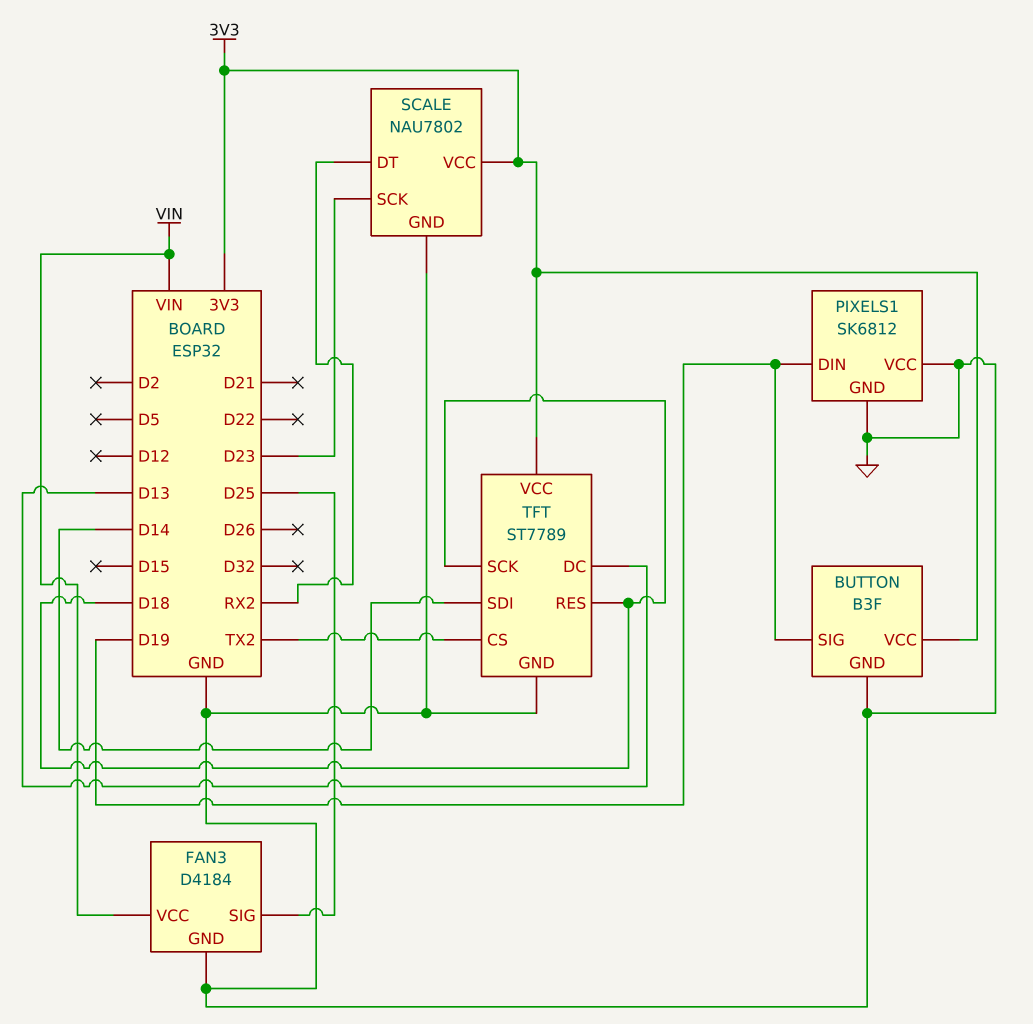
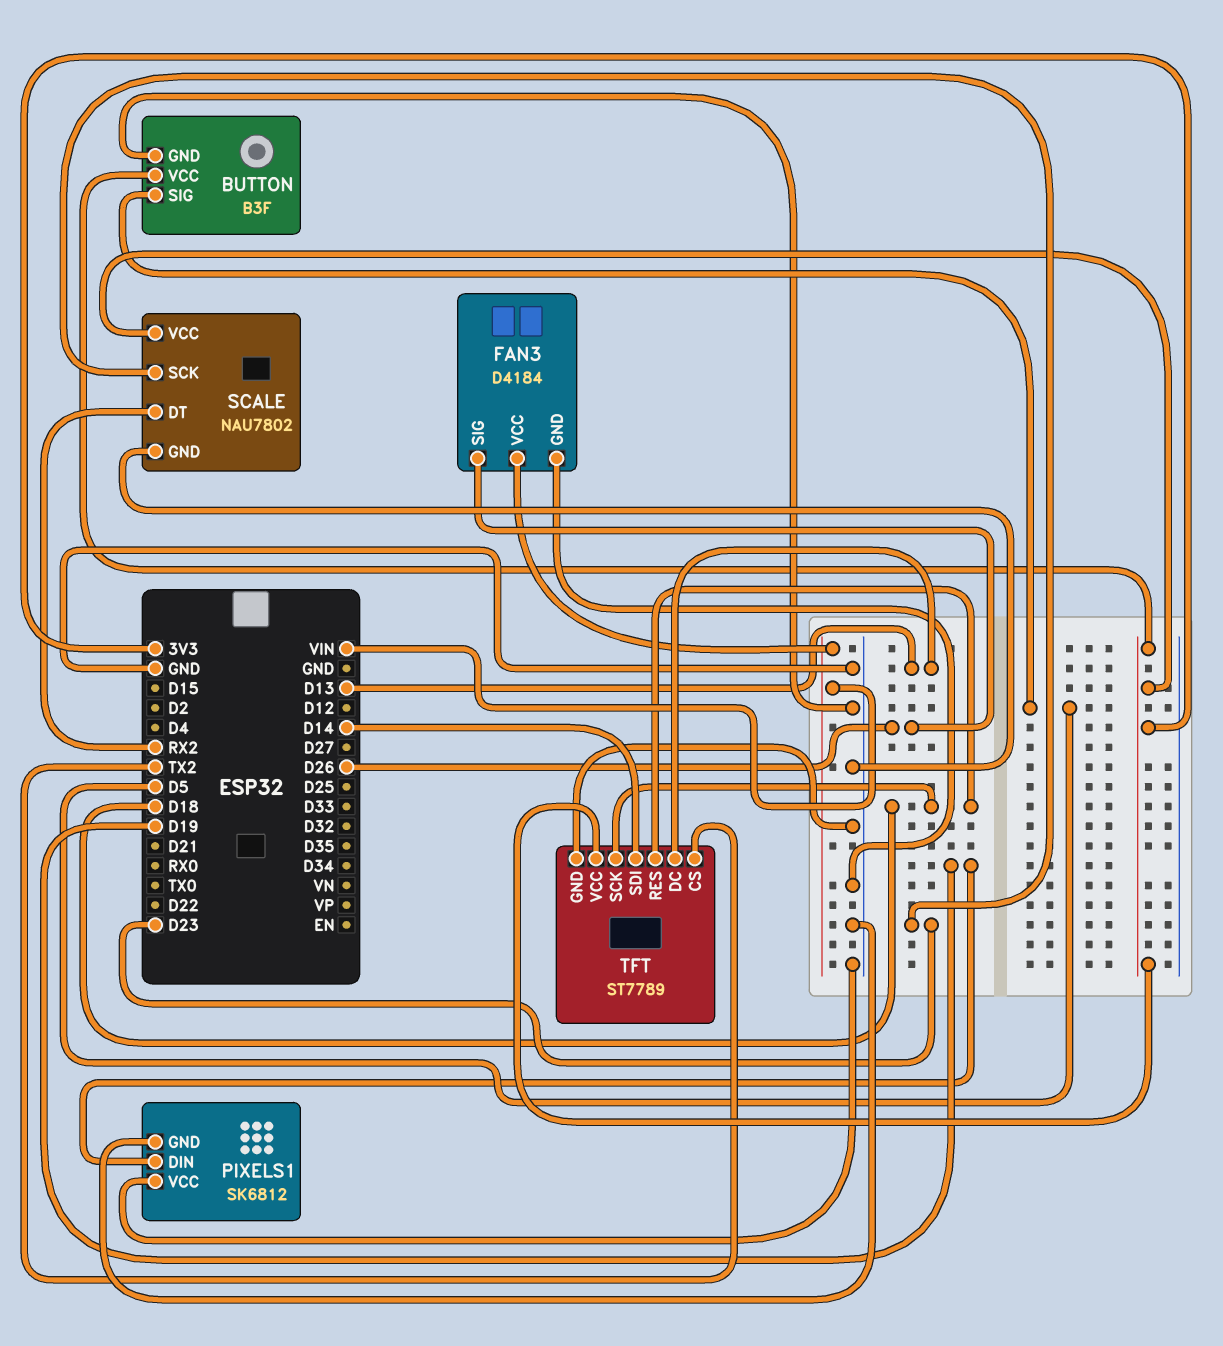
BUTTON pin SIG: D19 -> D5
FAN3 pin SIG: D25 -> D26

